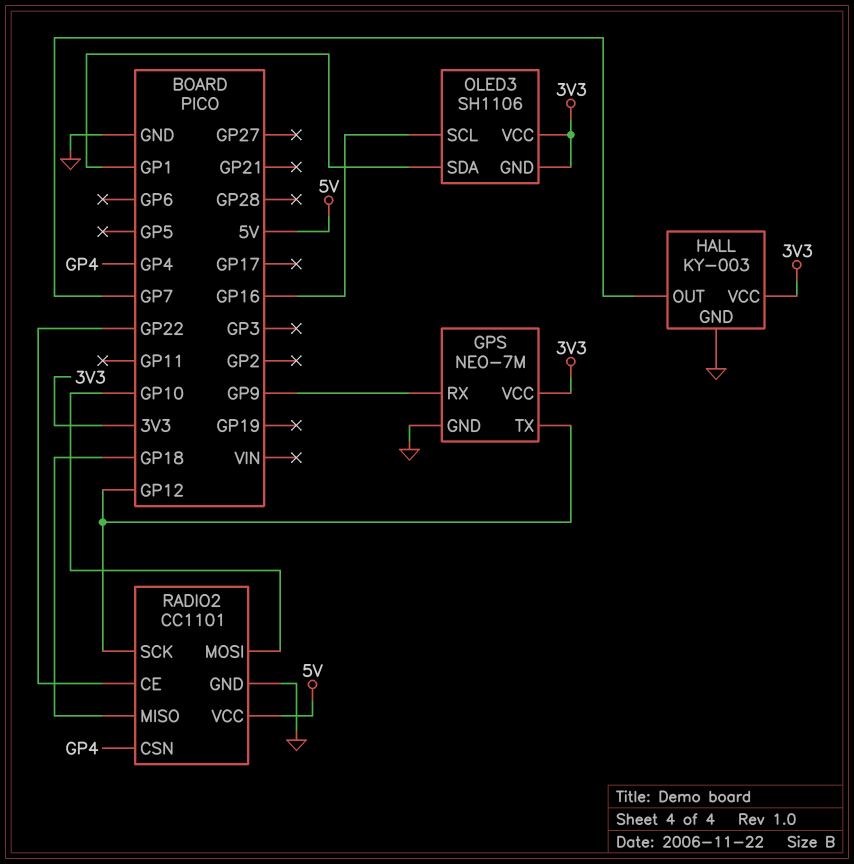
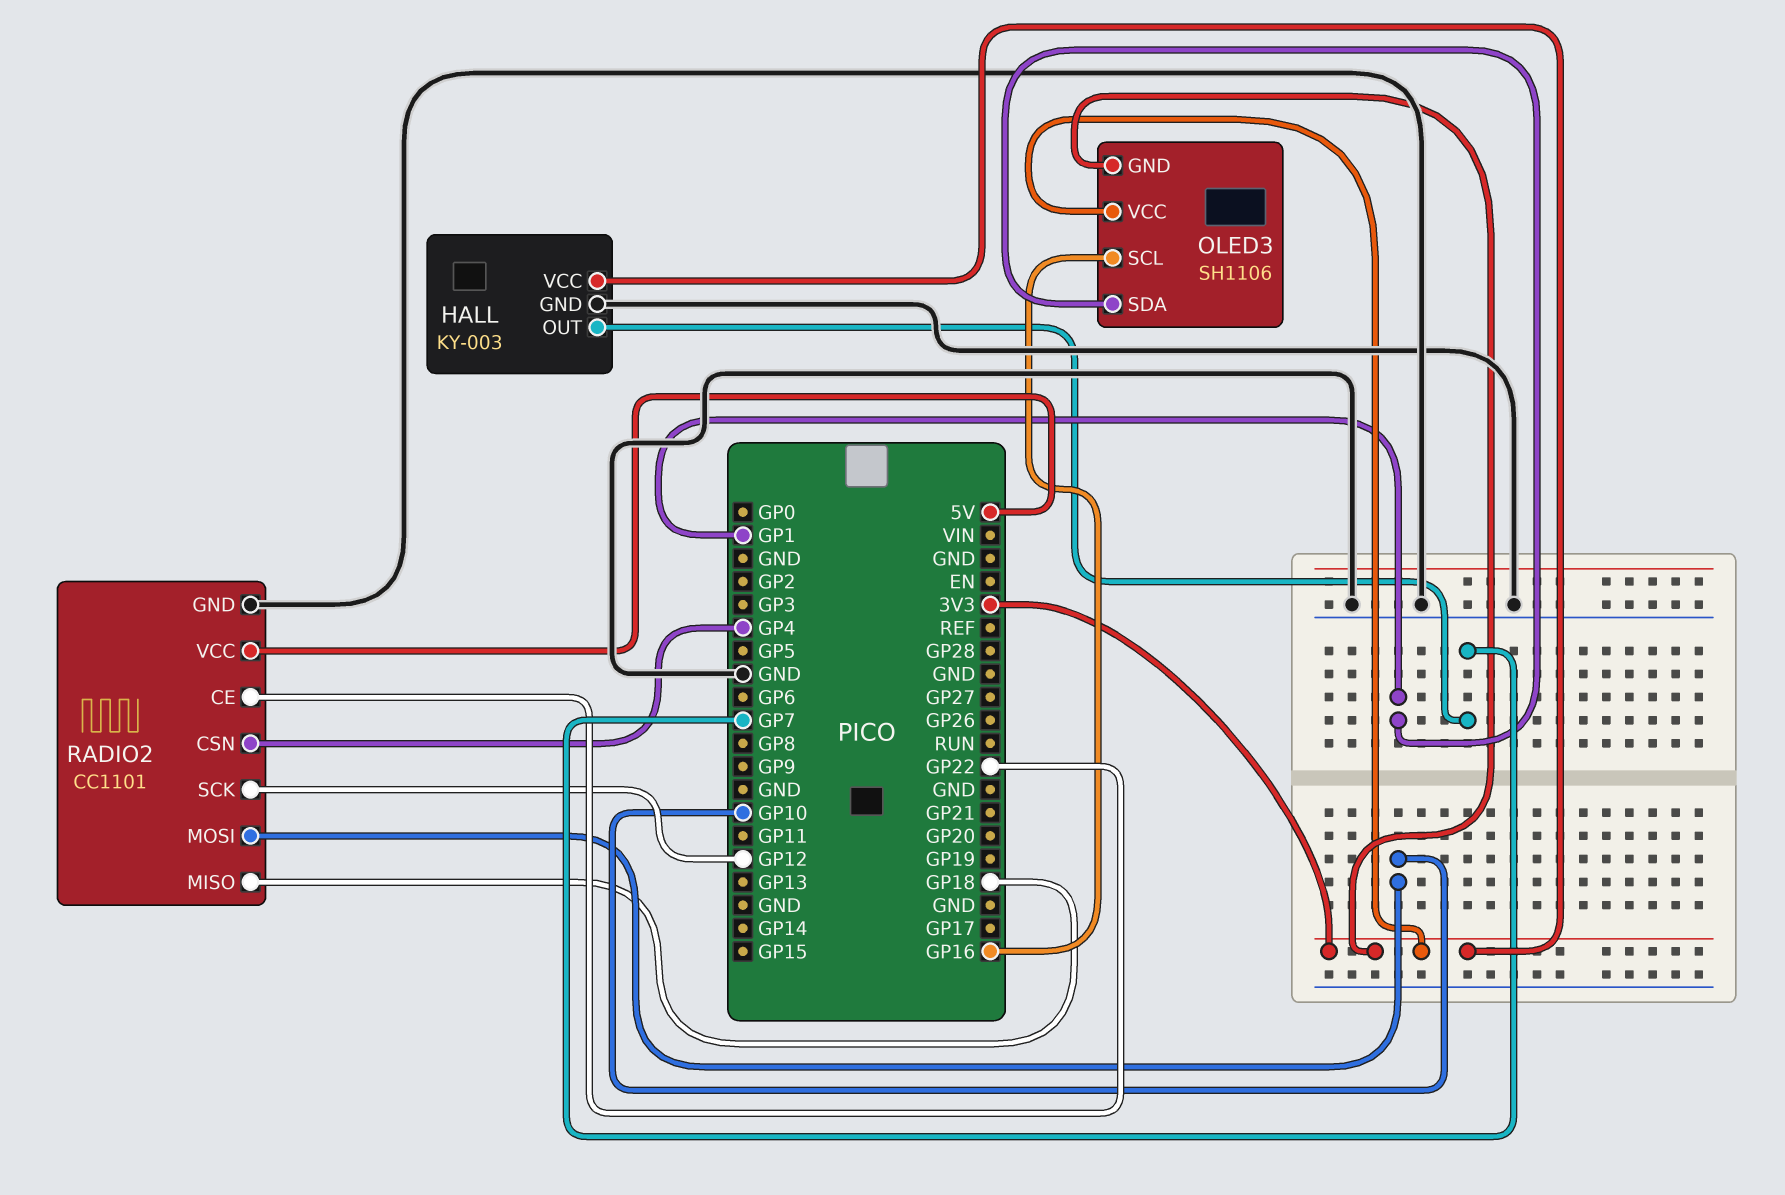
GPS: NEO-7M -> none
GPS pin GND: GND -> none
GPS pin RX: GP9 -> none
GPS pin TX: GP12 -> none
GPS pin VCC: 3V3 -> none

